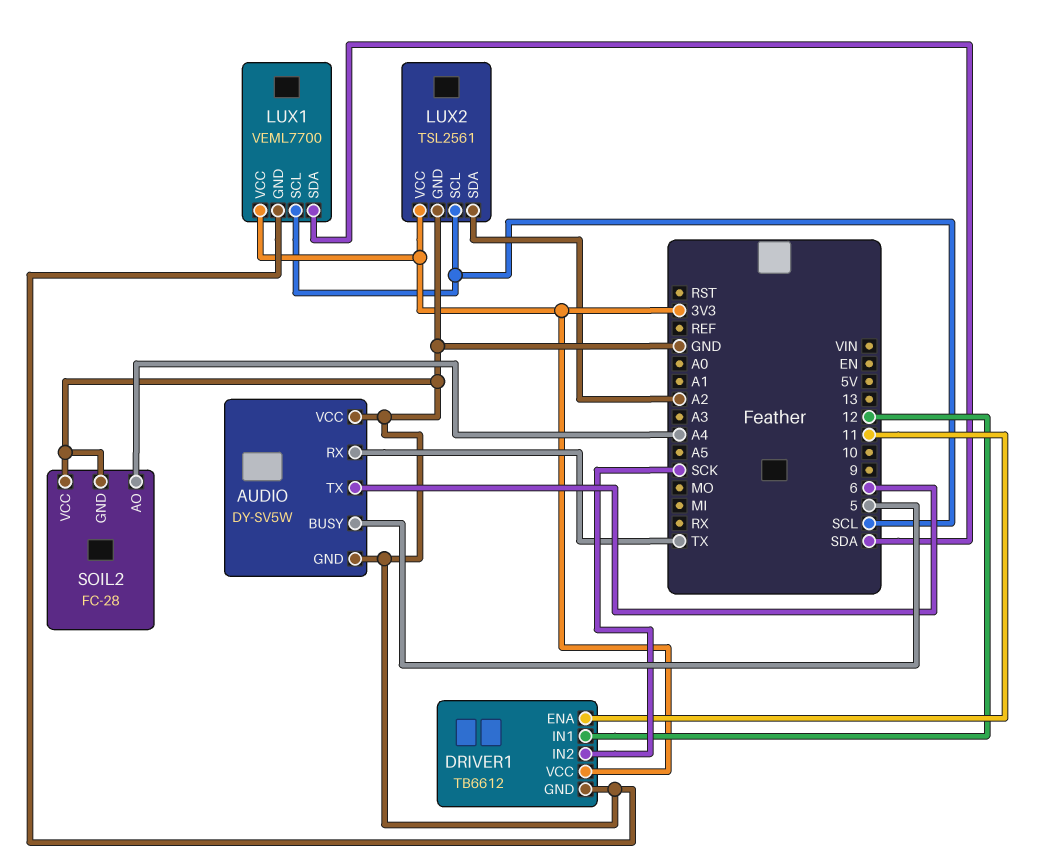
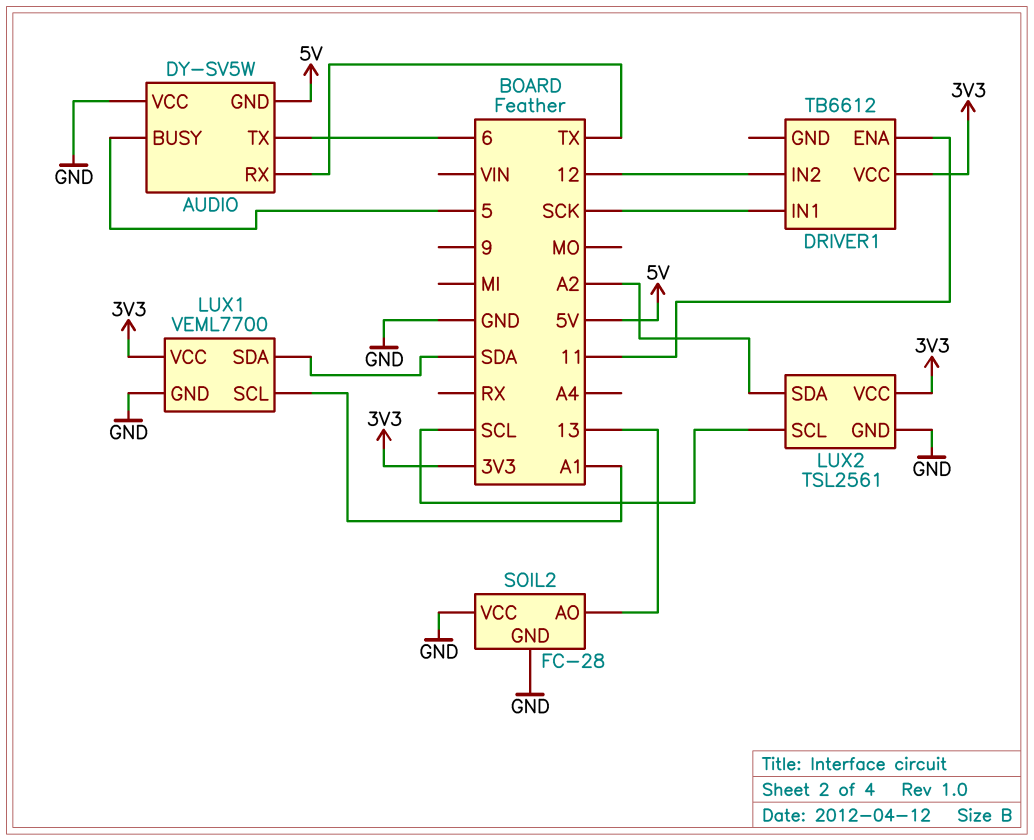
AUDIO pin GND: GND -> 5V
DRIVER1 pin GND: GND -> none
DRIVER1 pin IN1: 12 -> SCK
DRIVER1 pin IN2: SCK -> 12
LUX1 pin SCL: SCL -> A1
SOIL2 pin AO: A4 -> 13

